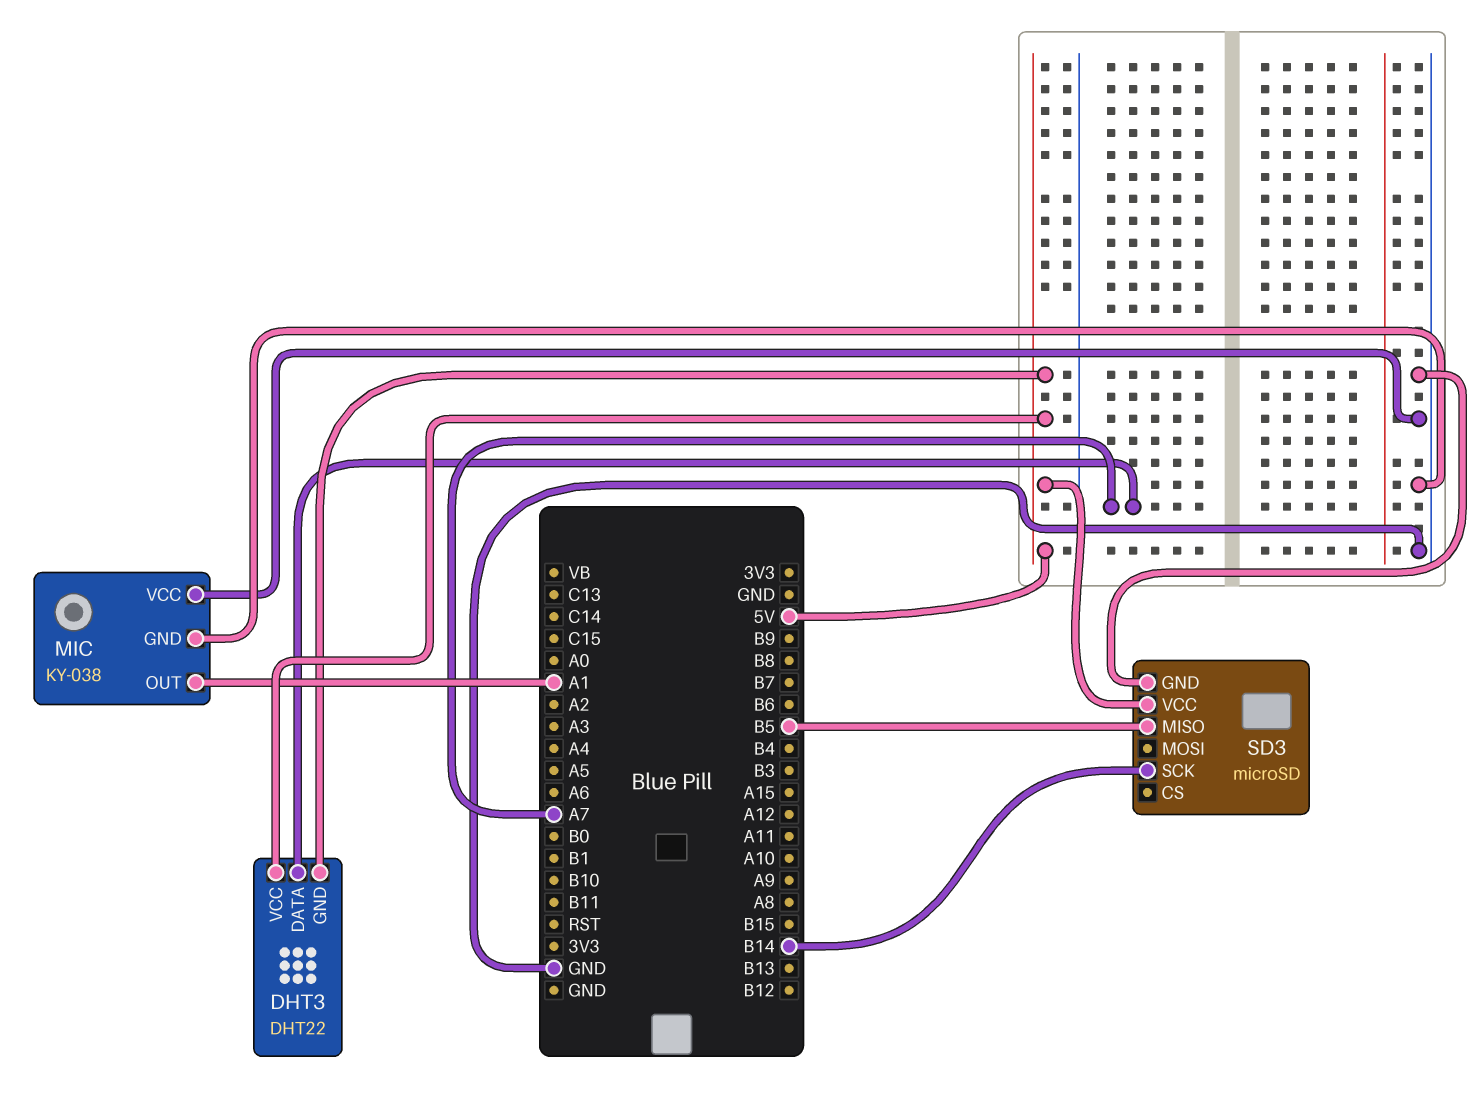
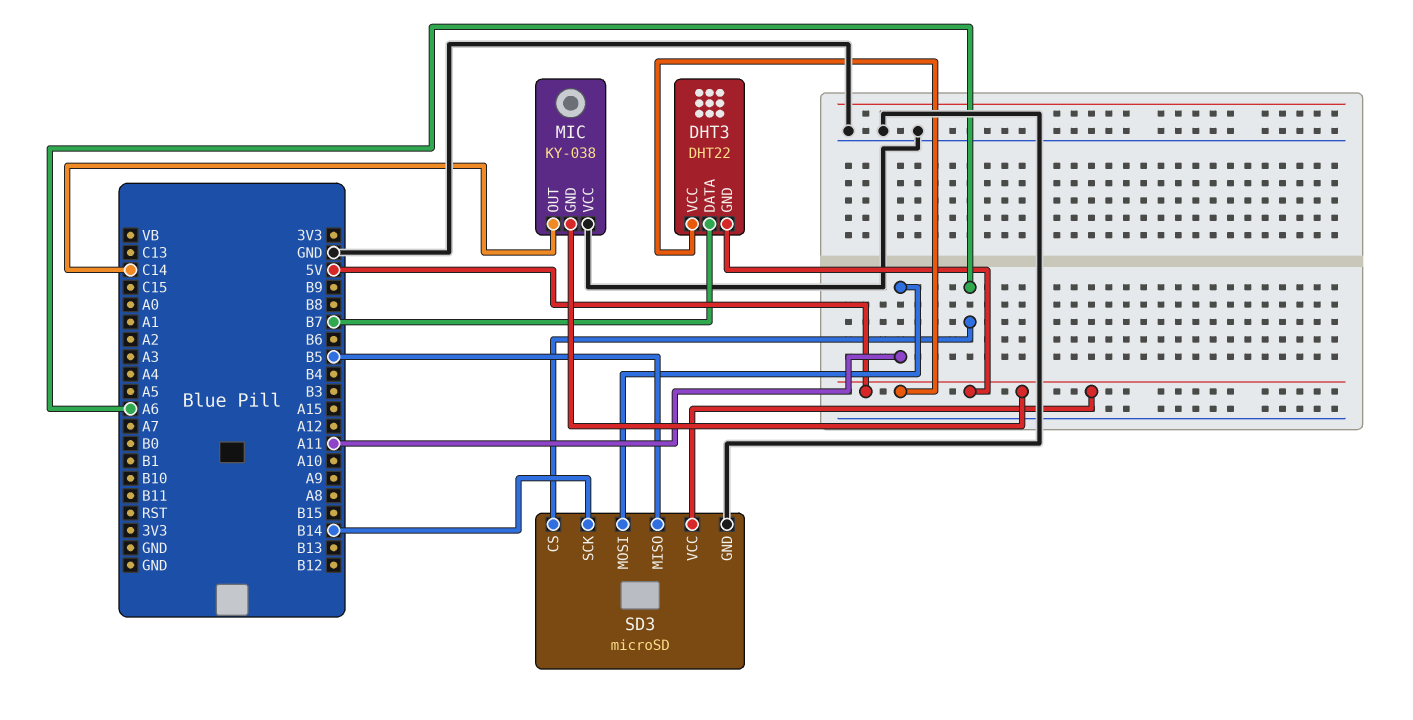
DHT3 pin DATA: A7 -> B7
MIC pin GND: GND -> 5V
MIC pin OUT: A1 -> C14
SD3 pin CS: none -> A6
SD3 pin MOSI: none -> A11

